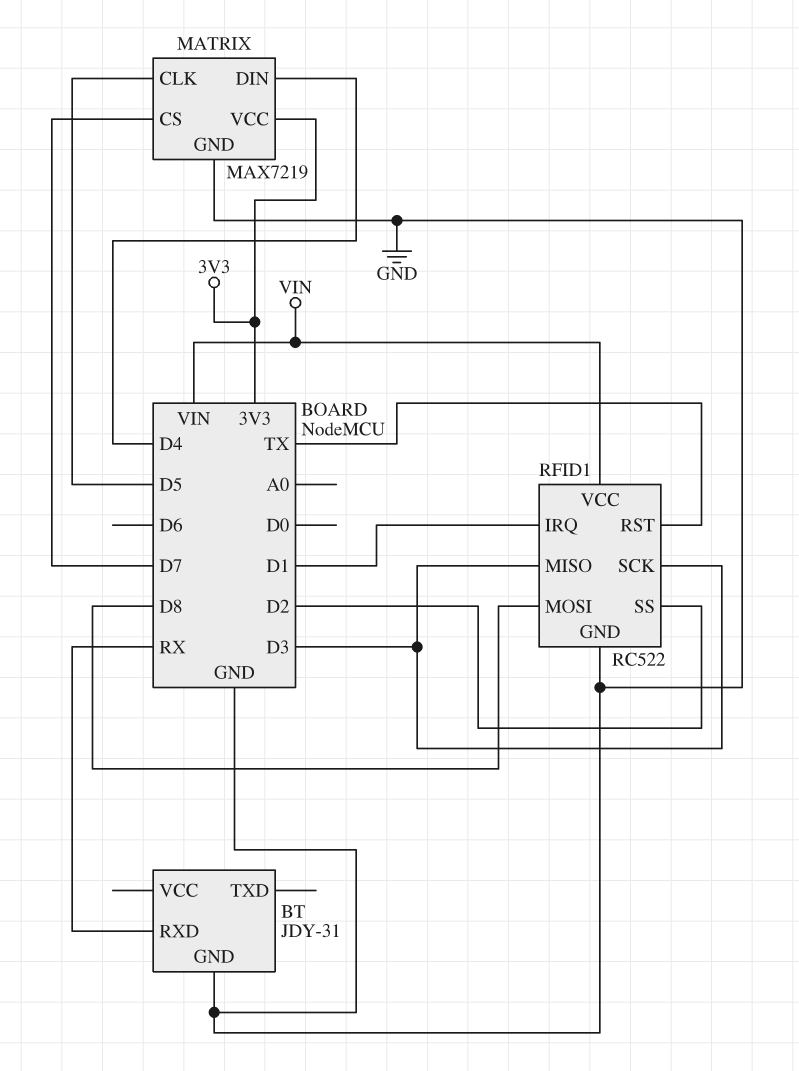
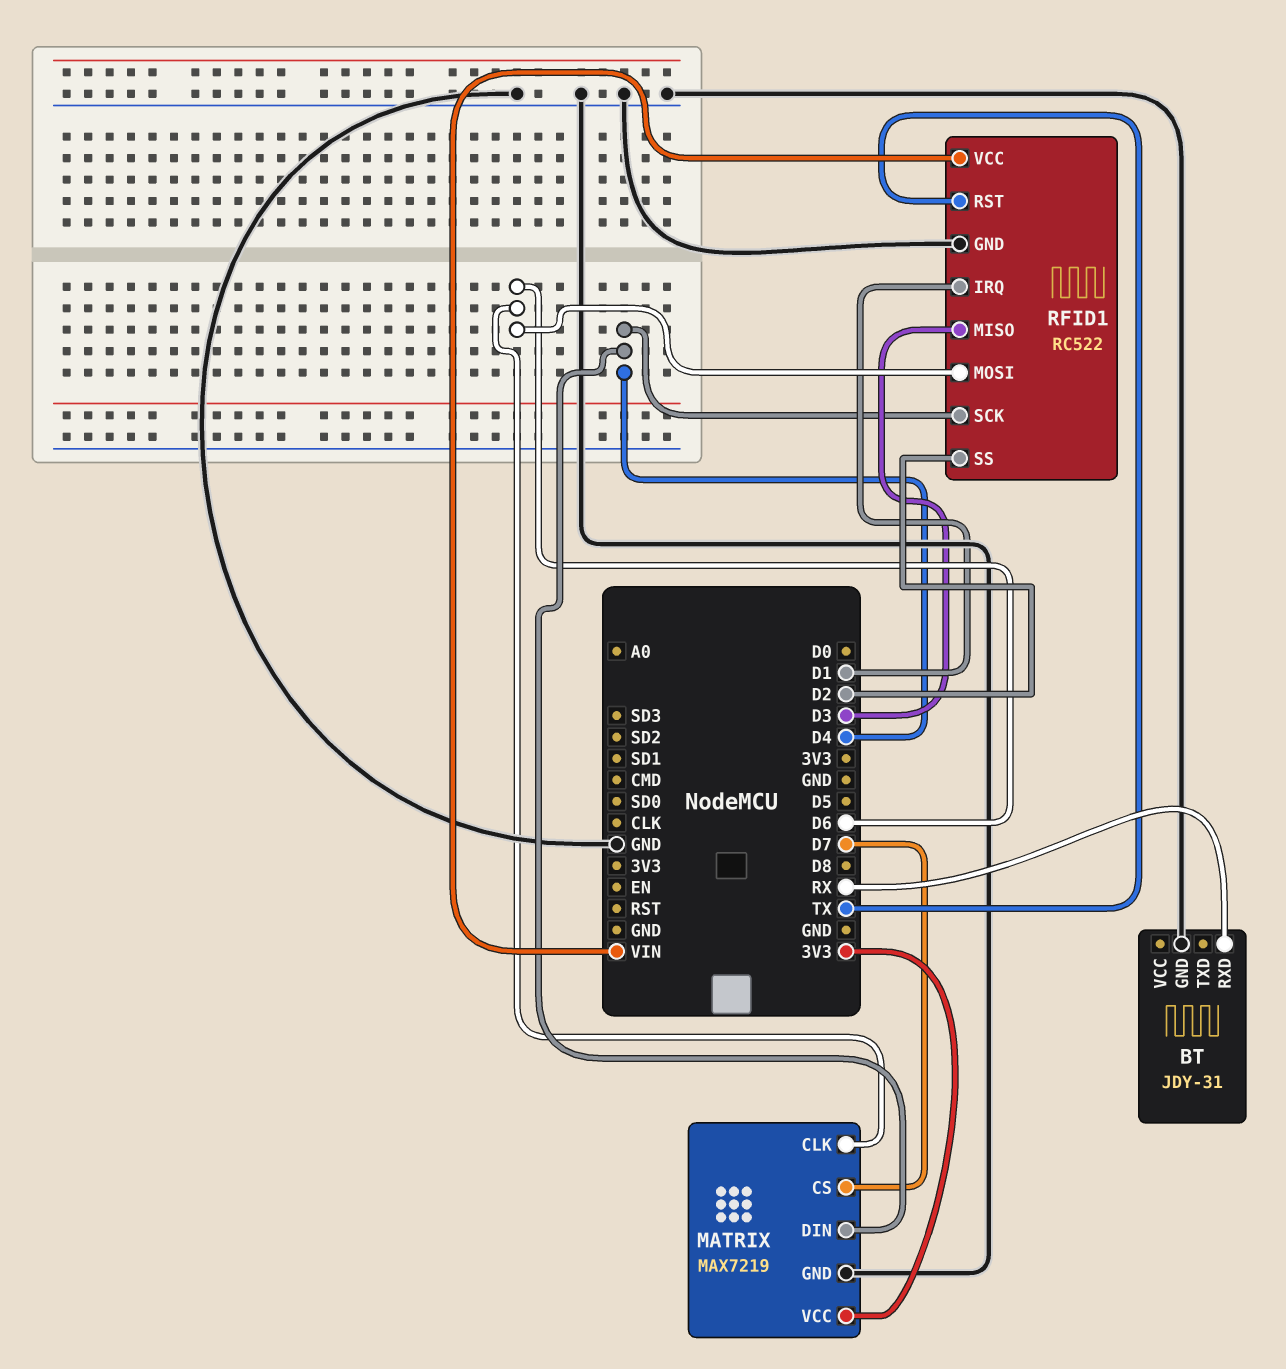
MATRIX pin CLK: D5 -> D6
RFID1 pin MOSI: D8 -> D6
RFID1 pin SCK: D3 -> D4

